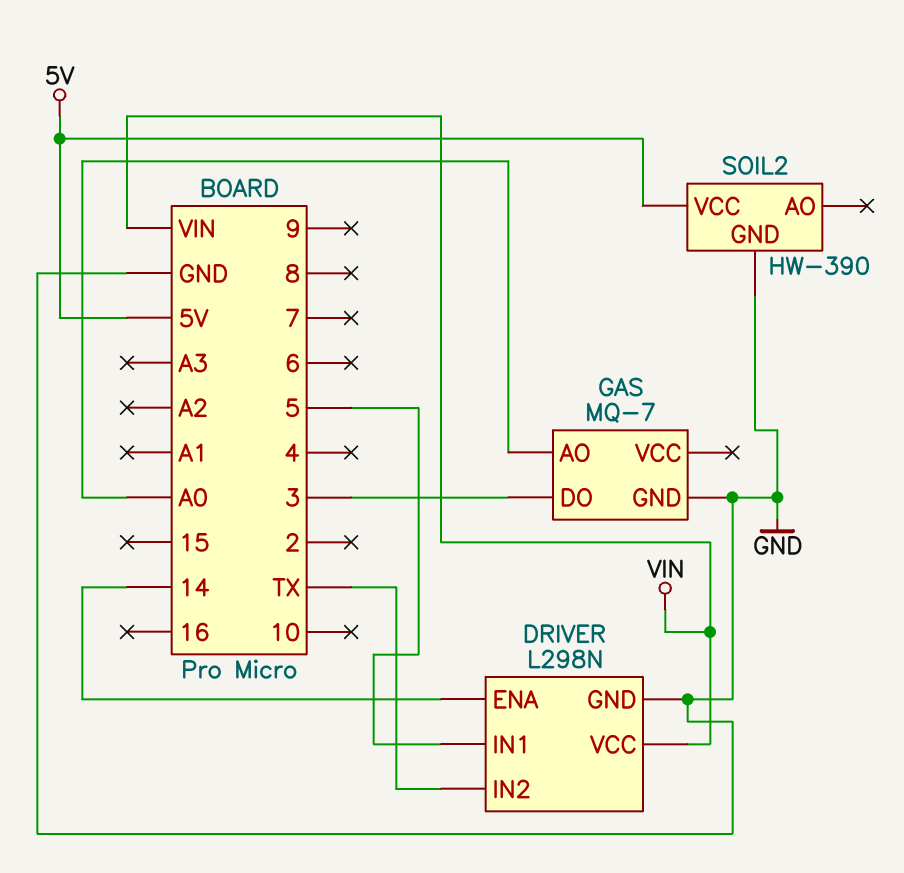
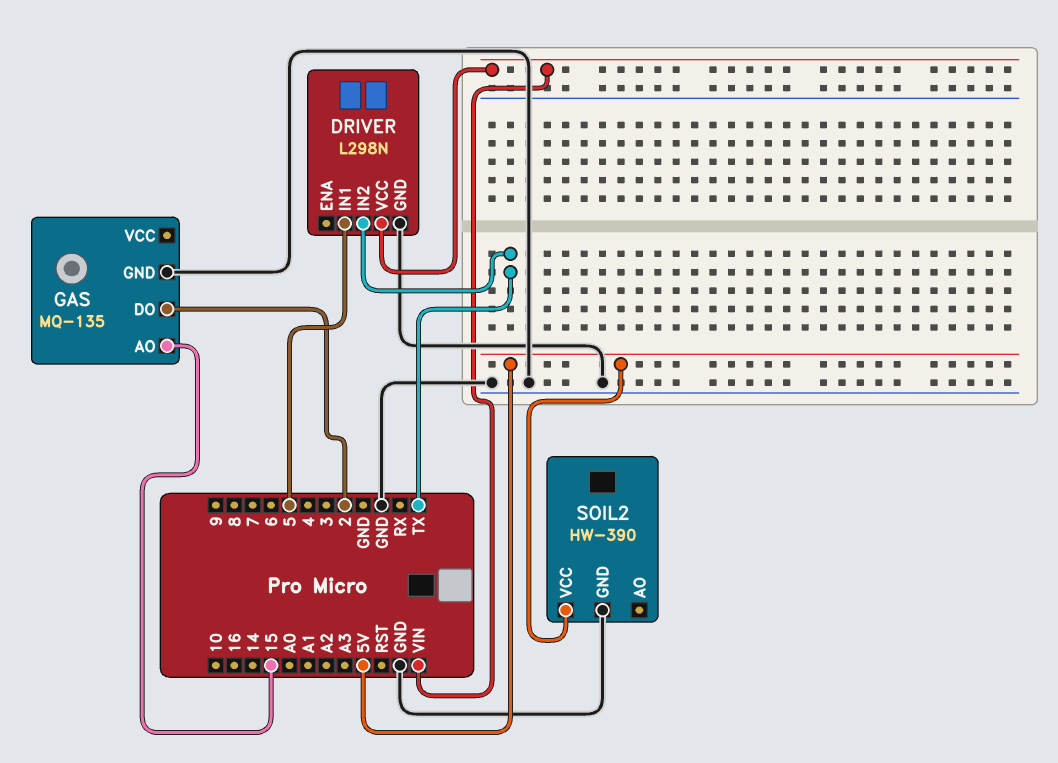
DRIVER pin ENA: 14 -> none
GAS: MQ-7 -> MQ-135
GAS pin AO: A0 -> 15
GAS pin DO: 3 -> 2

